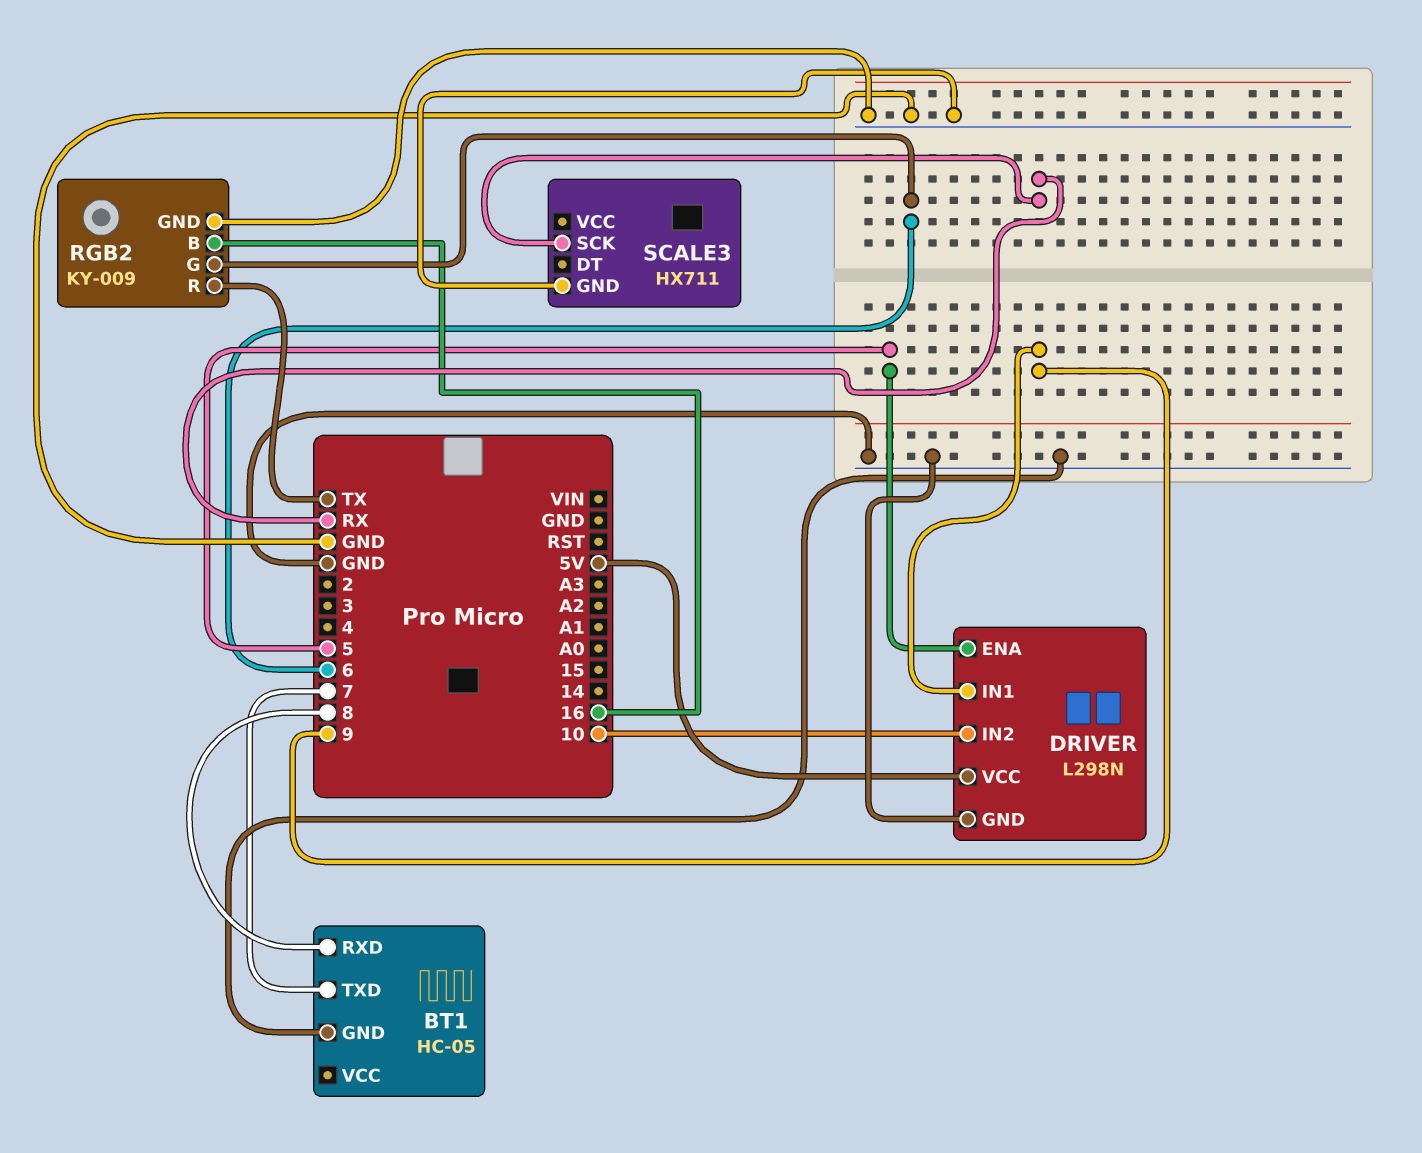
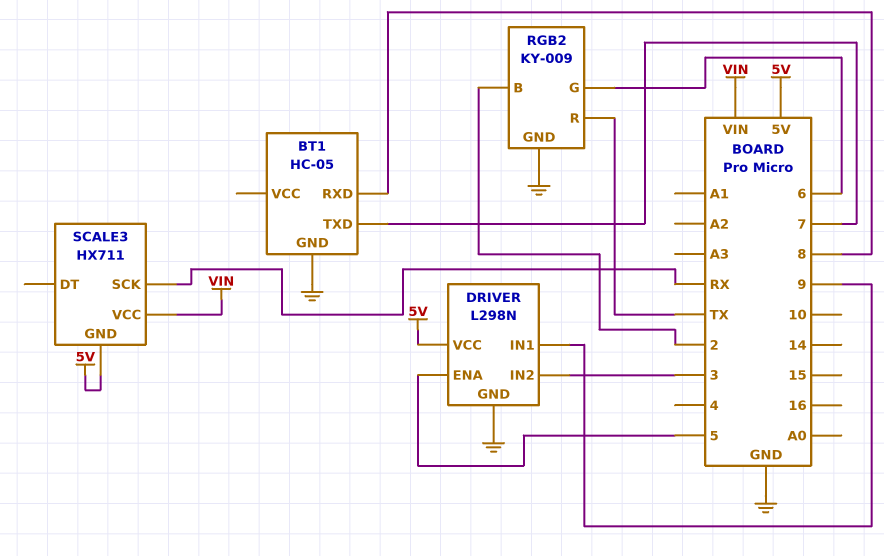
DRIVER pin IN2: 10 -> 3
RGB2 pin B: 16 -> 2
SCALE3 pin GND: GND -> 5V
SCALE3 pin VCC: none -> VIN

